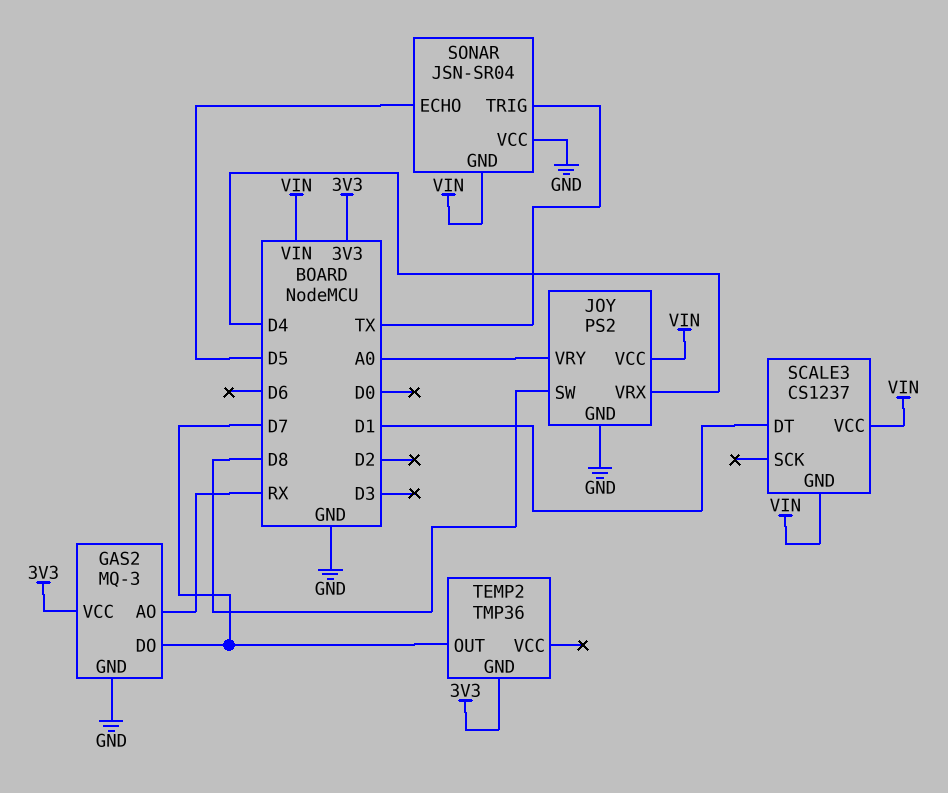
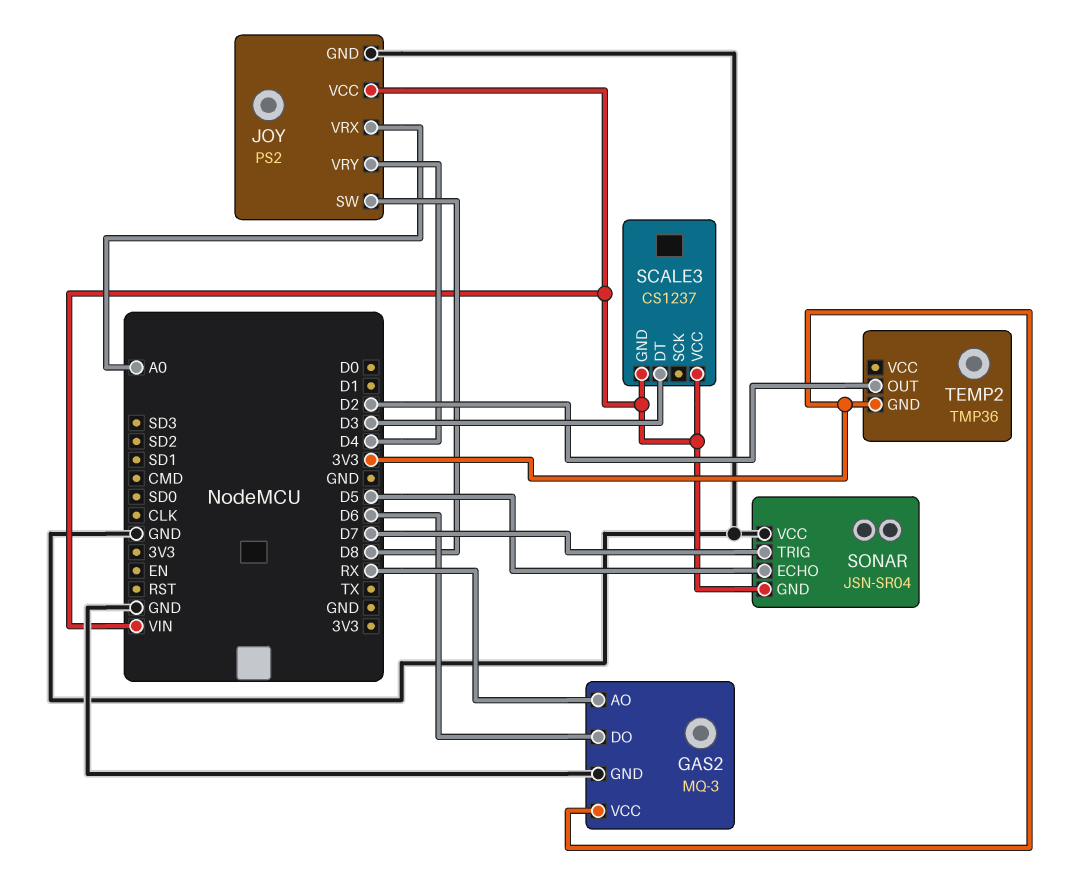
GAS2 pin DO: D7 -> D6
JOY pin VRX: D4 -> A0
JOY pin VRY: A0 -> D4
SCALE3 pin DT: D1 -> D3
SONAR pin TRIG: TX -> D7
TEMP2 pin OUT: D7 -> D2

